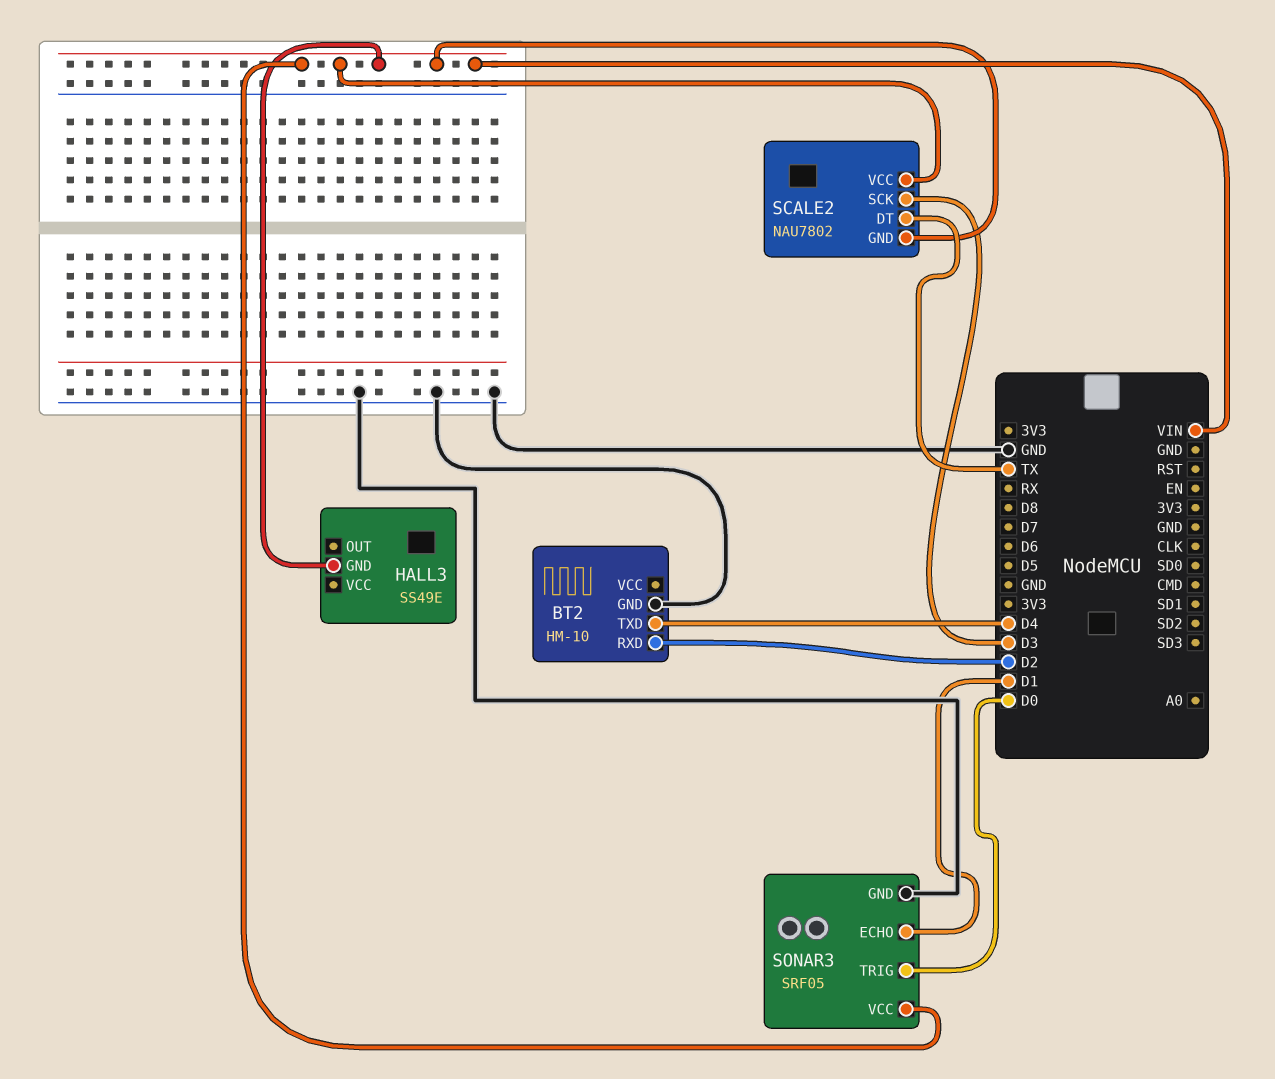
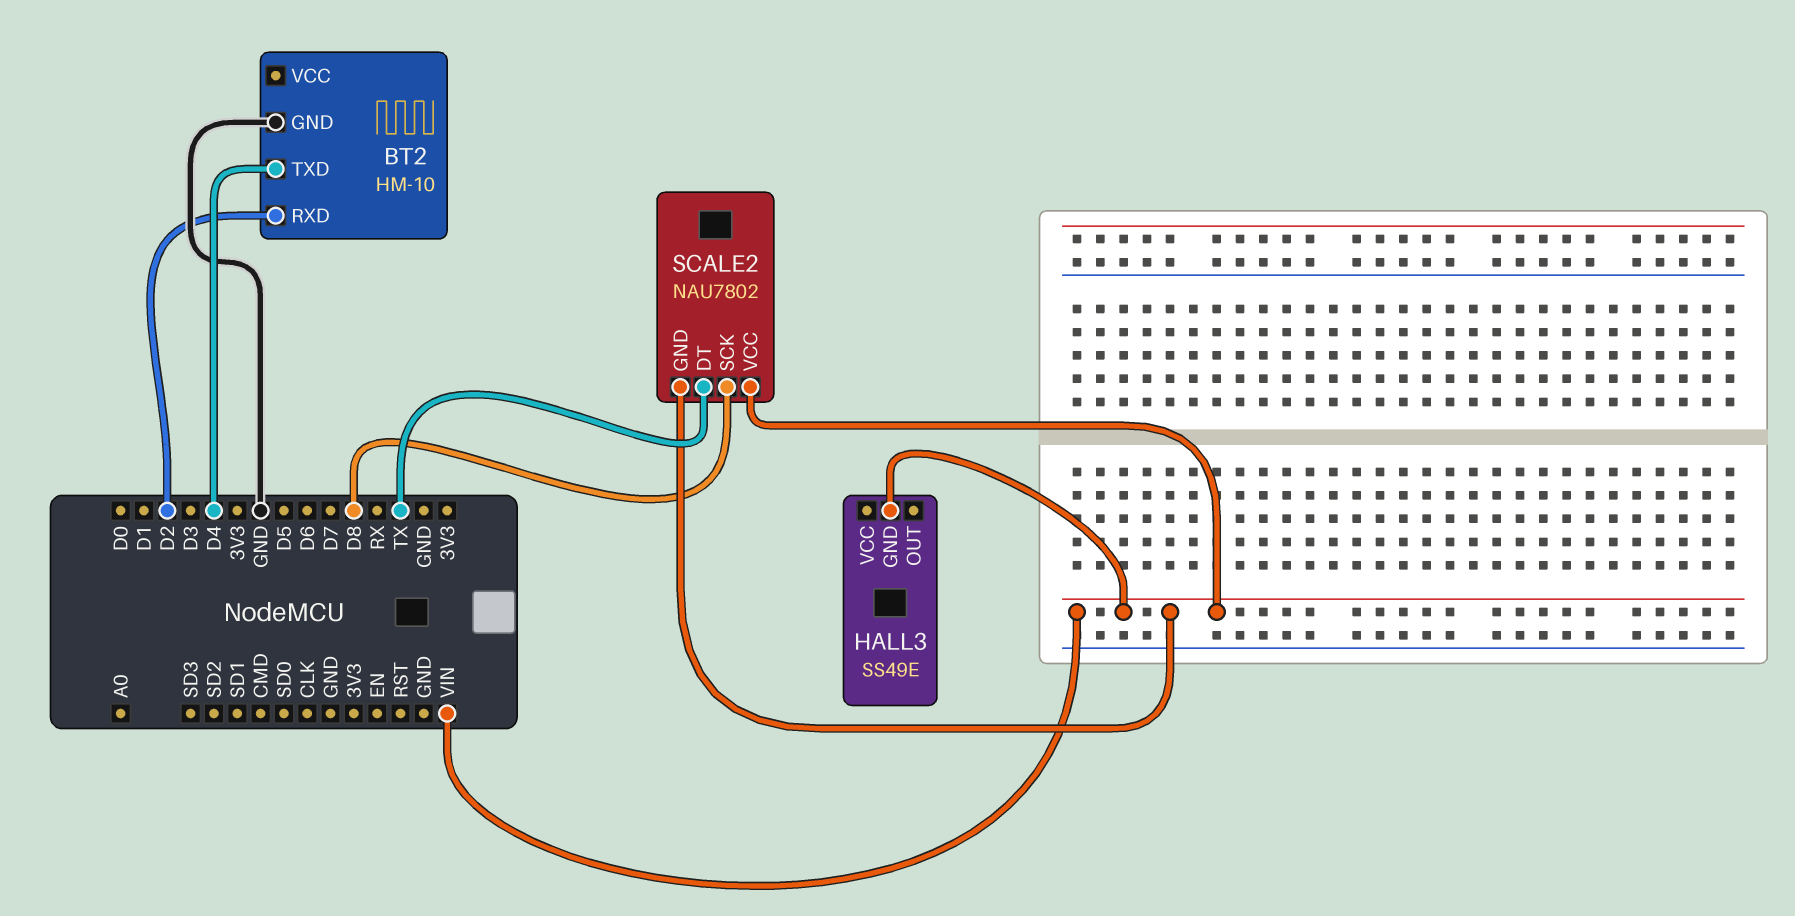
SCALE2 pin SCK: D3 -> D8
SONAR3: SRF05 -> none
SONAR3 pin ECHO: D1 -> none
SONAR3 pin GND: GND -> none
SONAR3 pin TRIG: D0 -> none
SONAR3 pin VCC: VIN -> none

